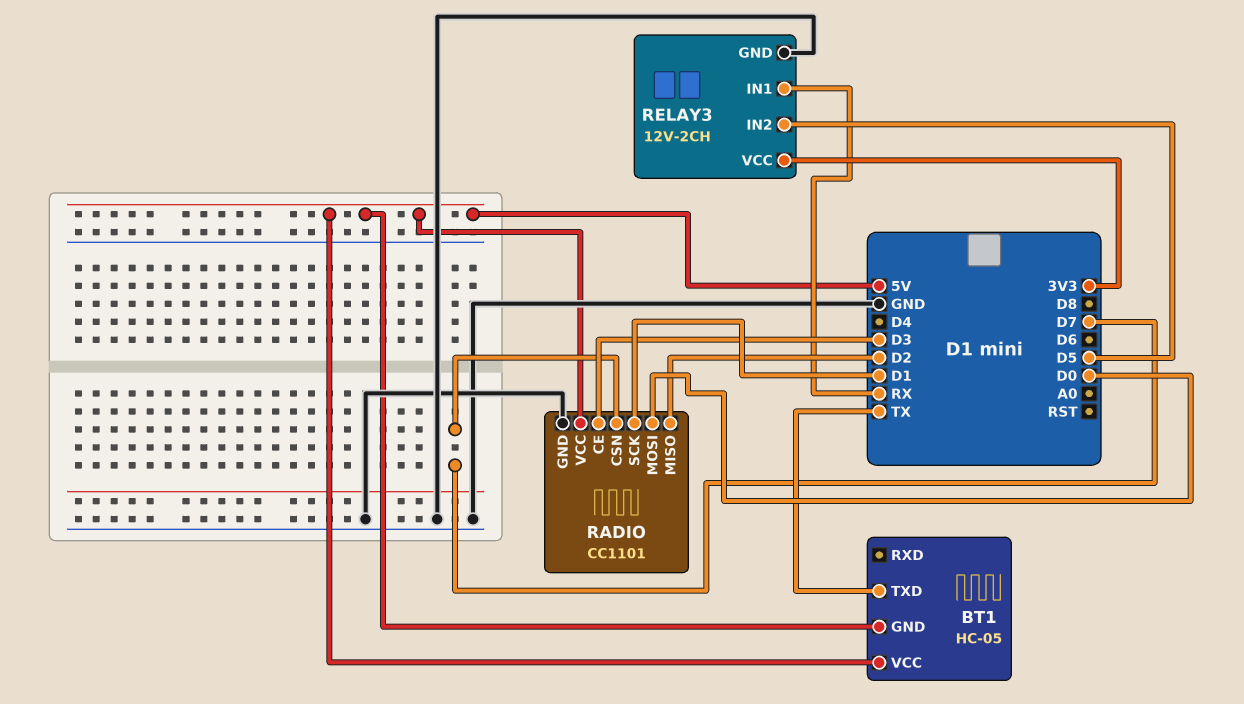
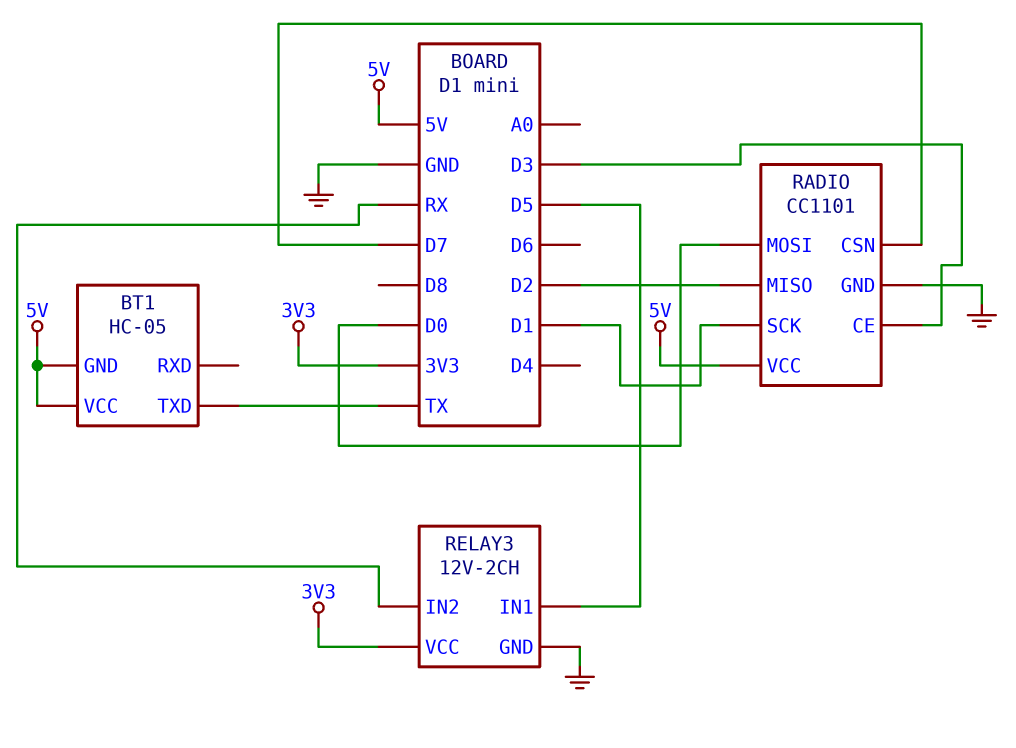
RELAY3 pin IN1: RX -> D5
RELAY3 pin IN2: D5 -> RX

